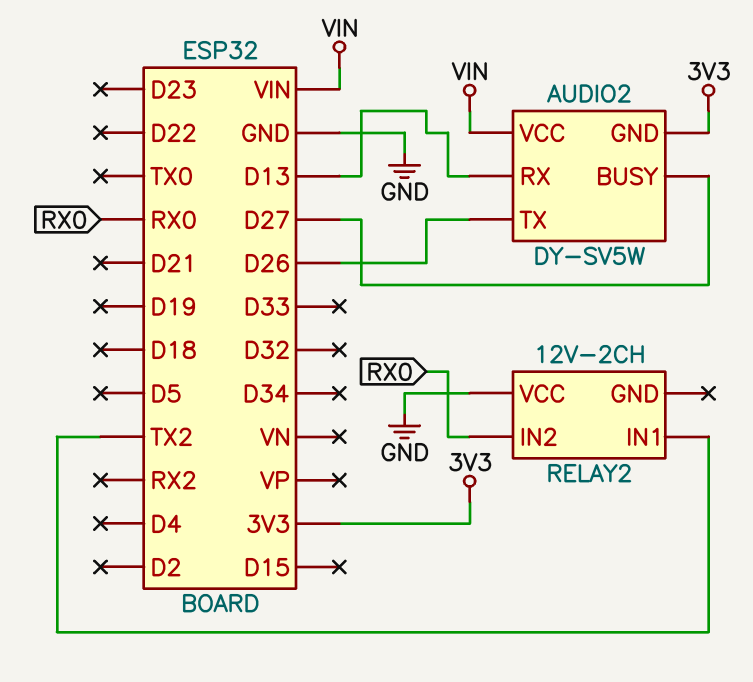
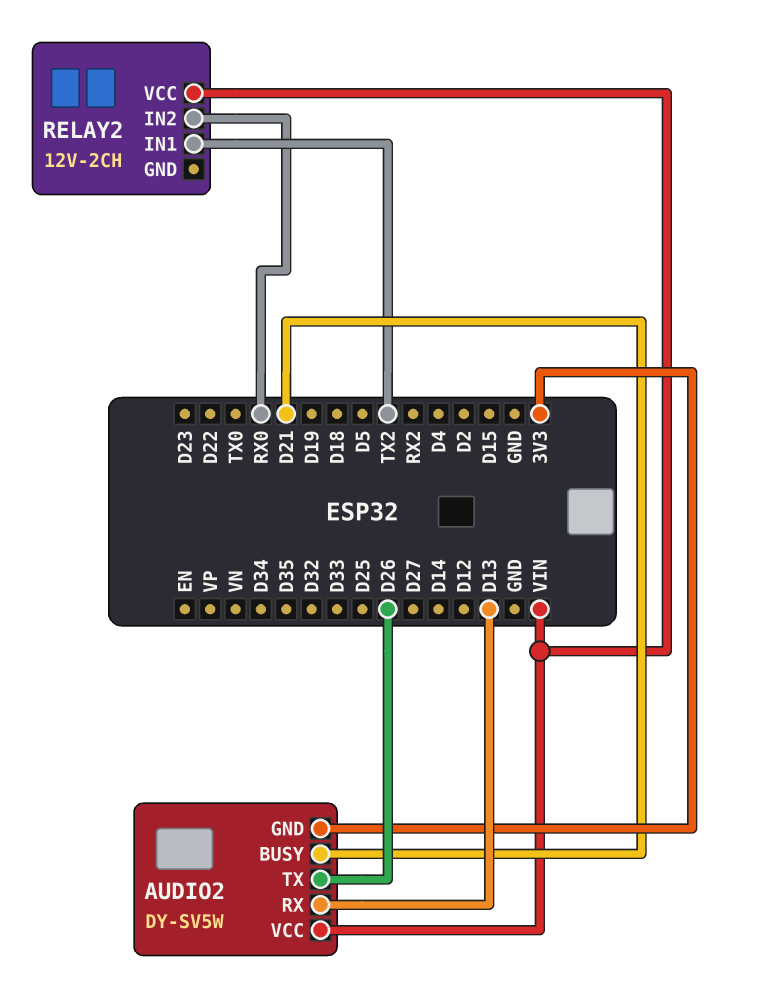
AUDIO2 pin BUSY: D27 -> D21
RELAY2 pin VCC: GND -> VIN

